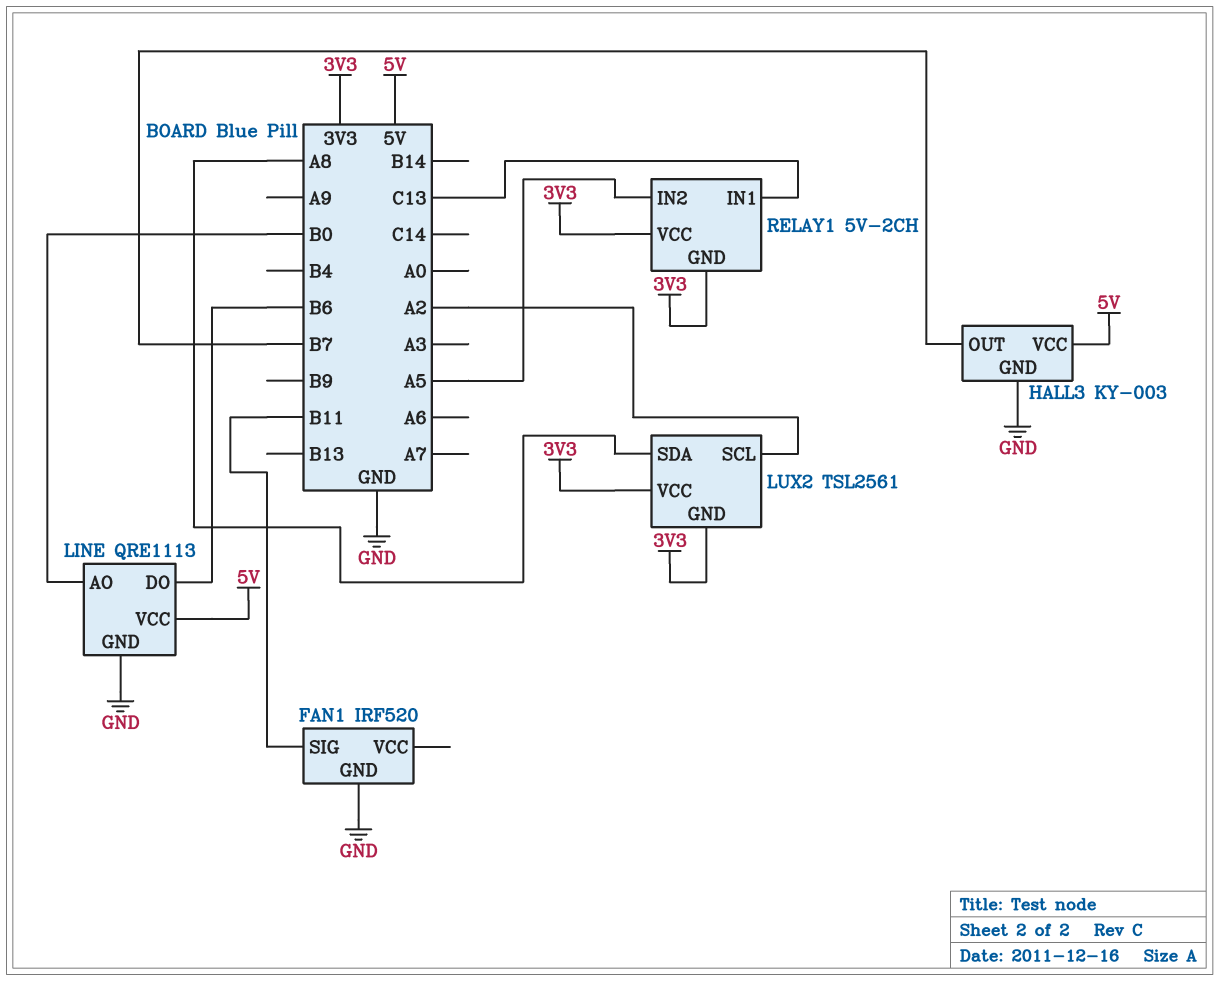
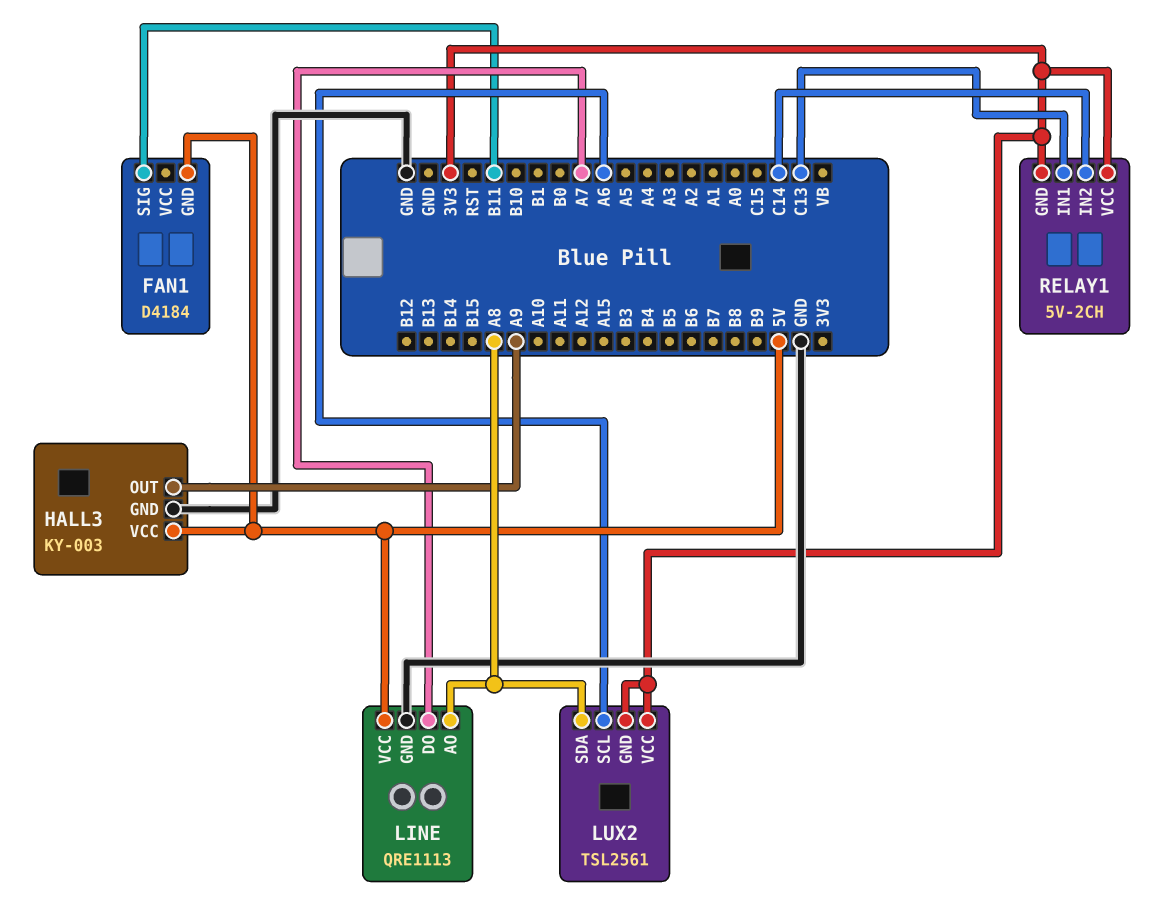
FAN1: IRF520 -> D4184
FAN1 pin GND: GND -> 5V
HALL3 pin OUT: B7 -> A9
LINE pin AO: B0 -> A8
LINE pin DO: B6 -> A7
LUX2 pin SCL: A2 -> A6
RELAY1 pin IN2: A5 -> C14

